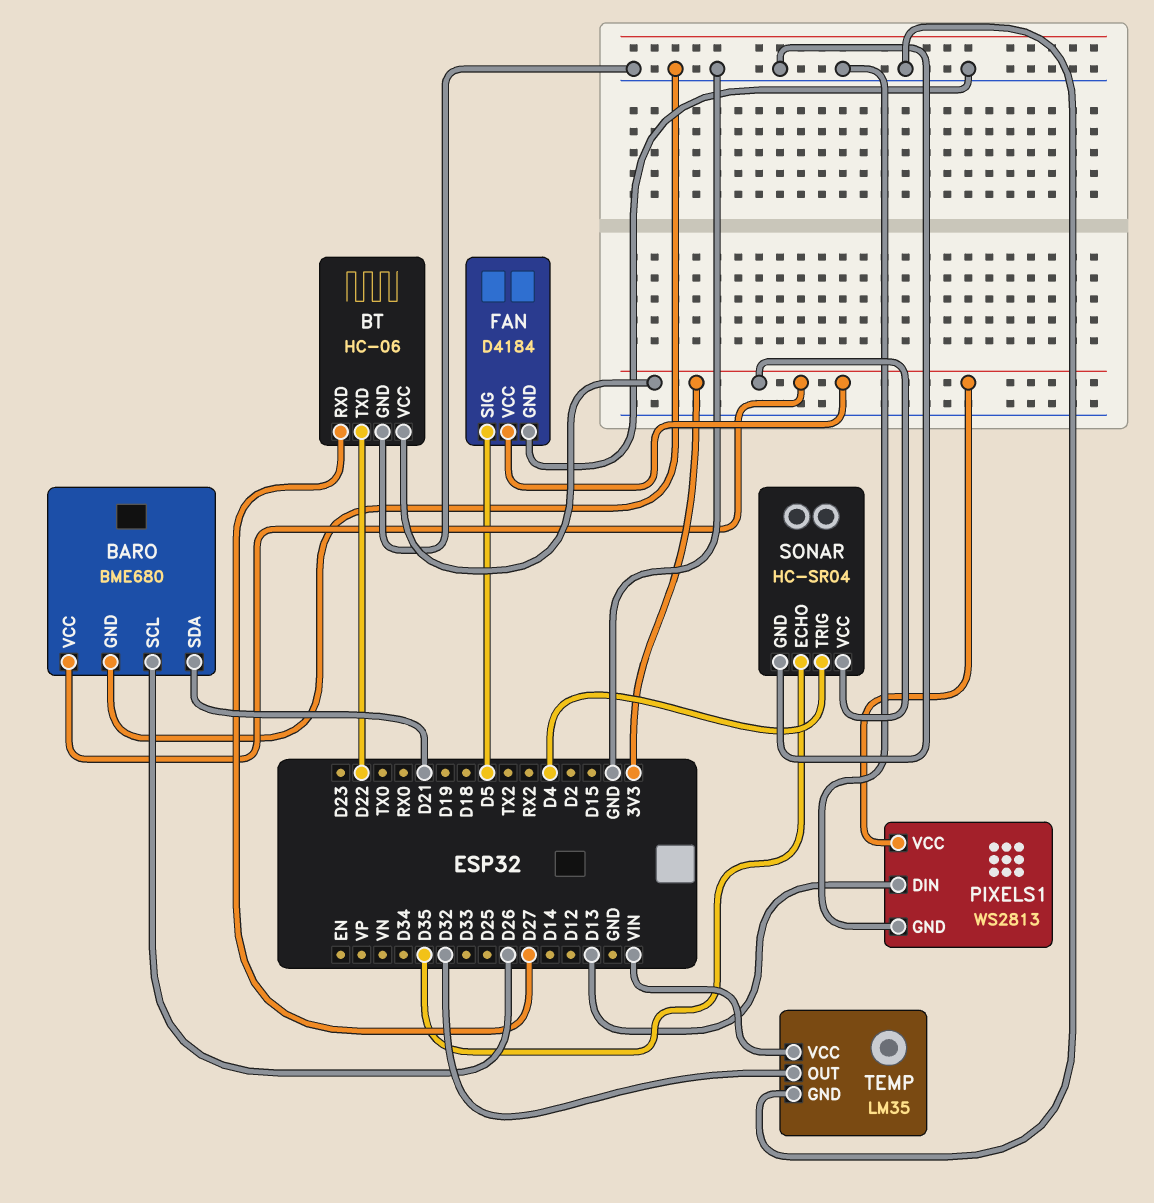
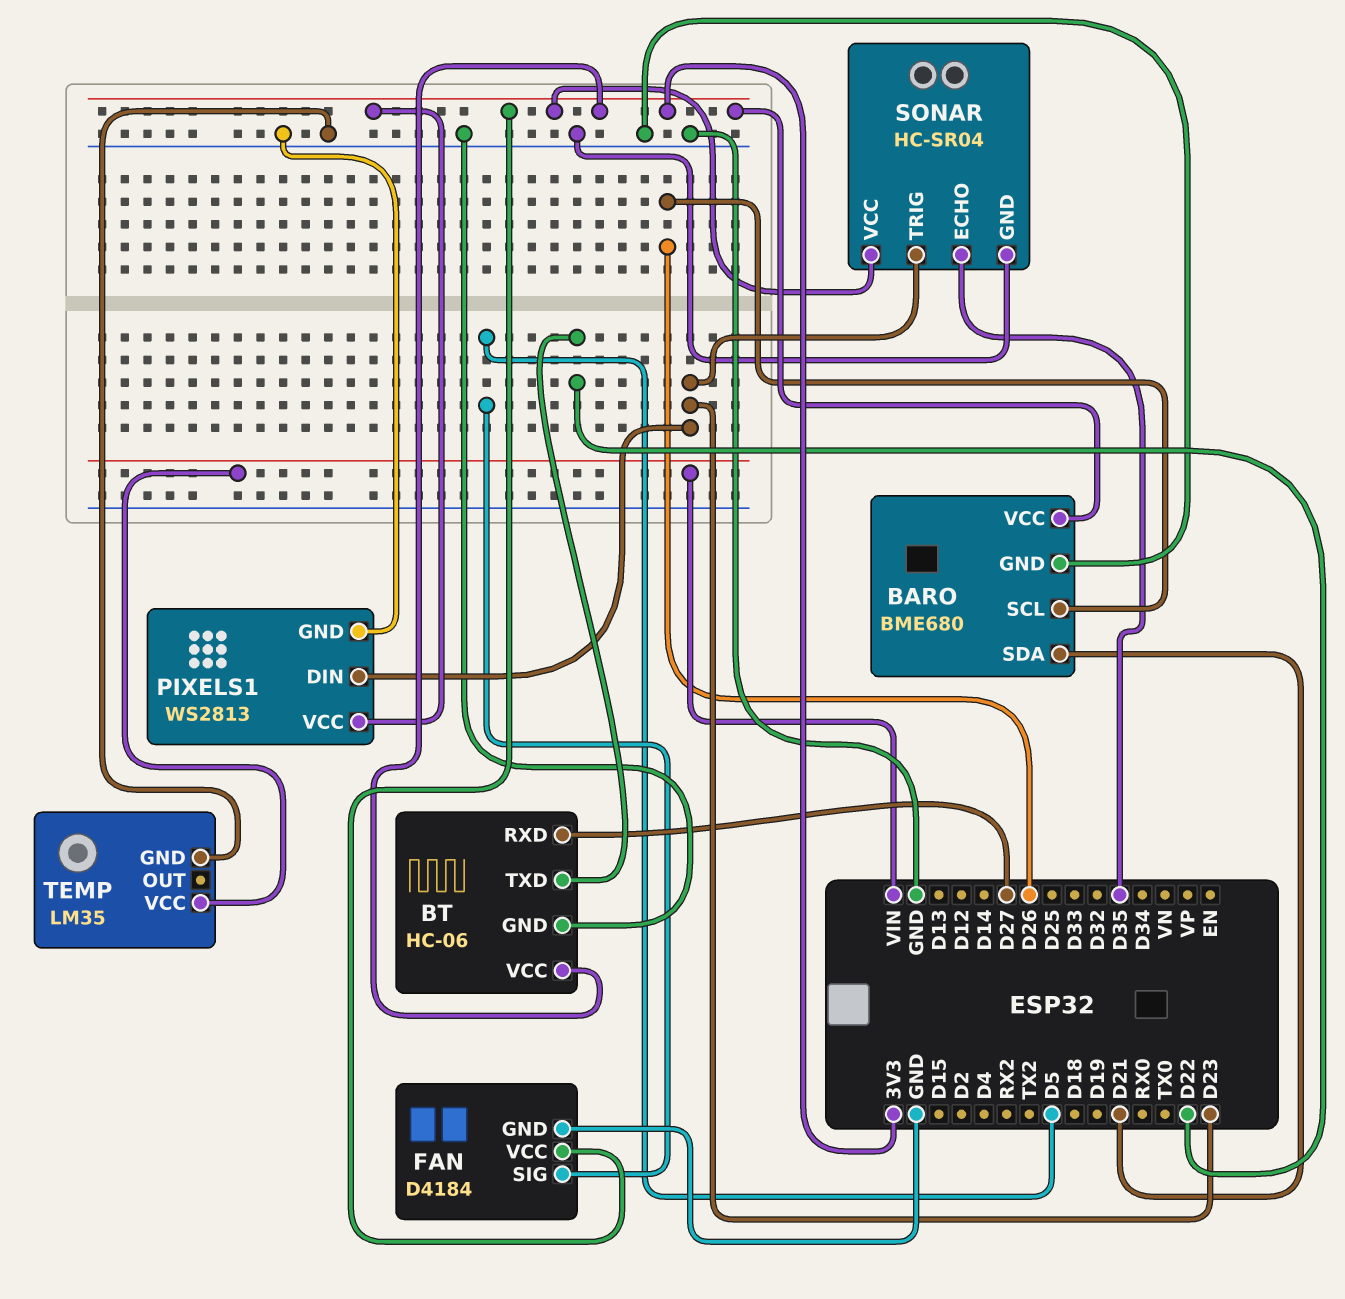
PIXELS1 pin DIN: D13 -> D23
SONAR pin TRIG: D4 -> D23
TEMP pin OUT: D32 -> none

